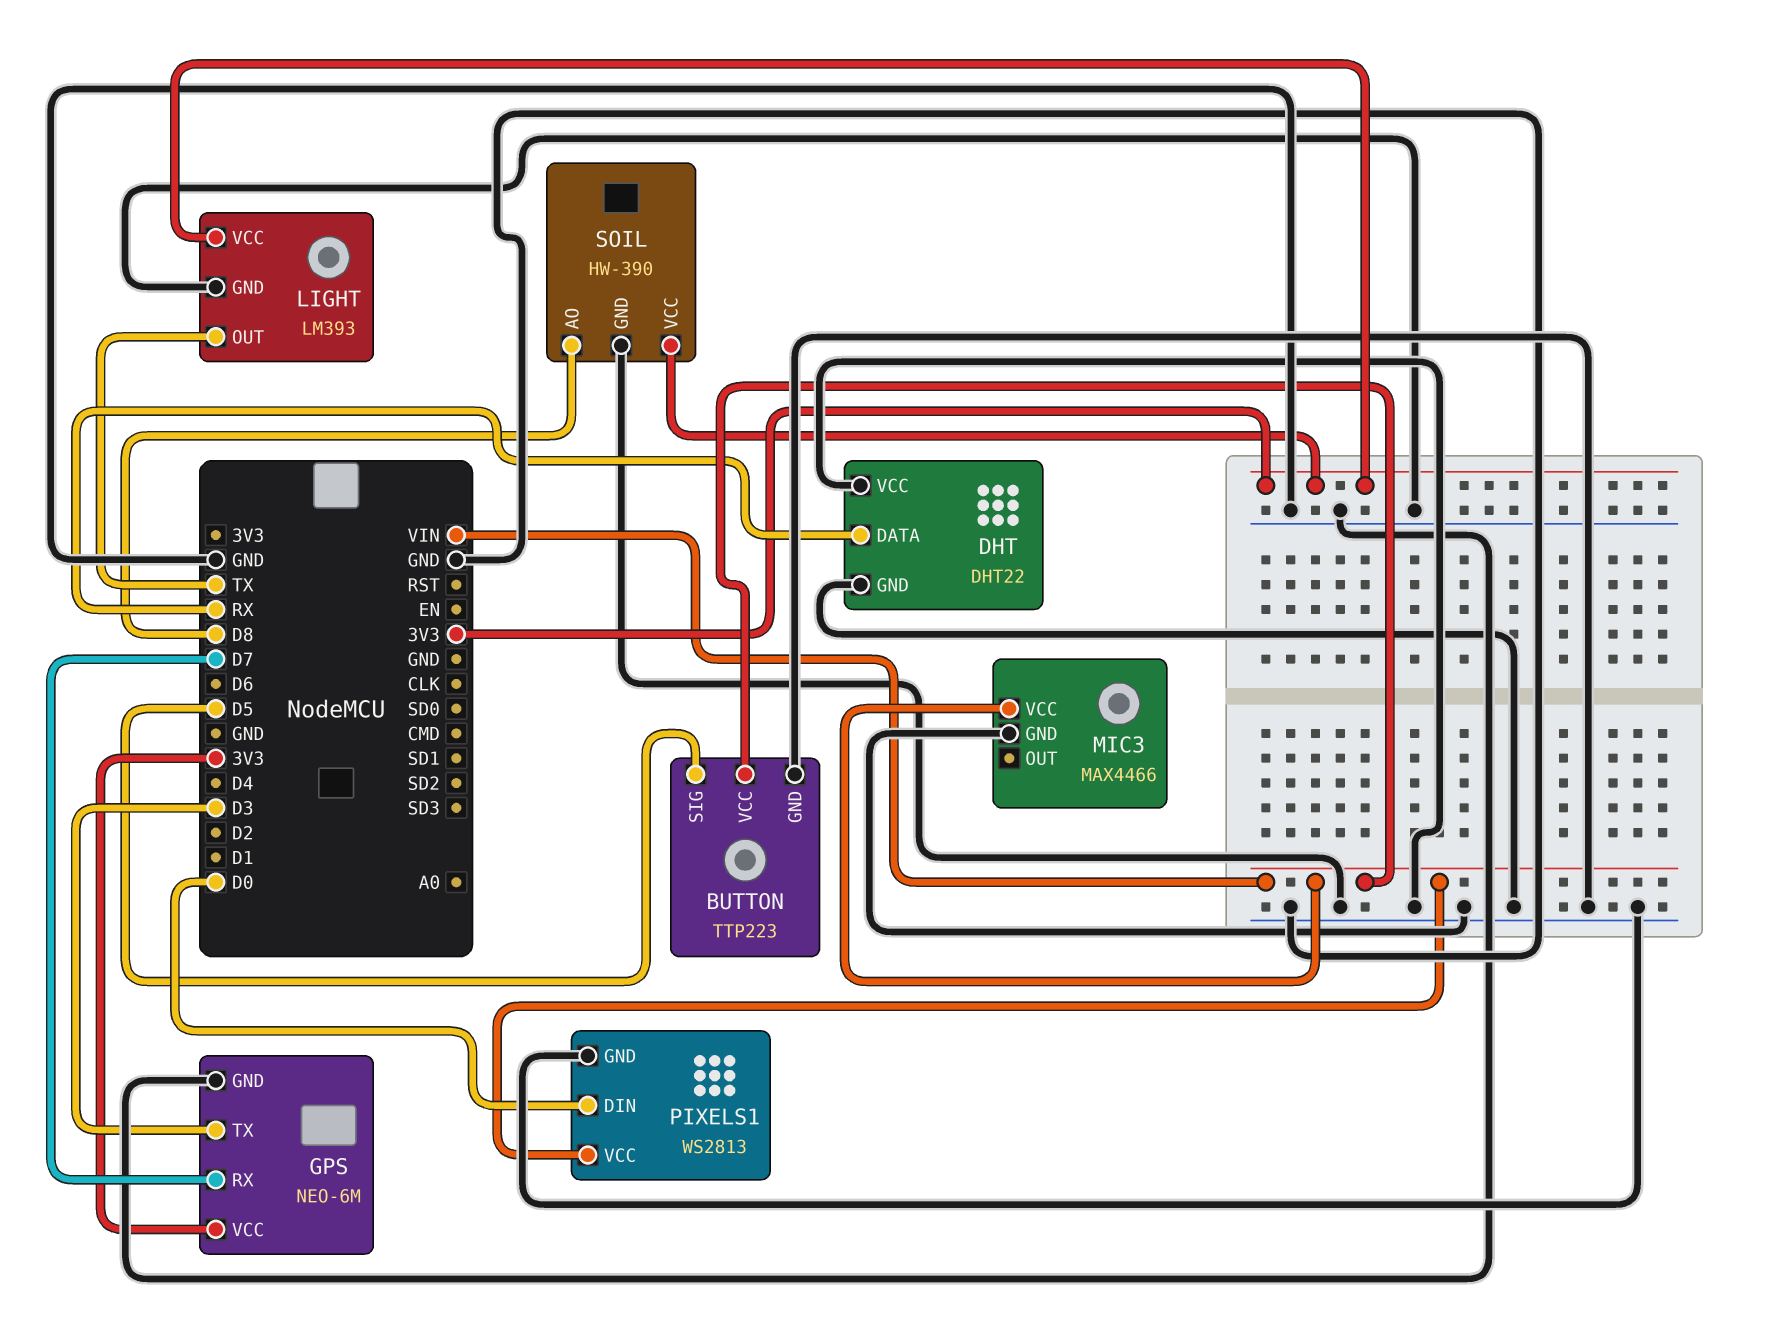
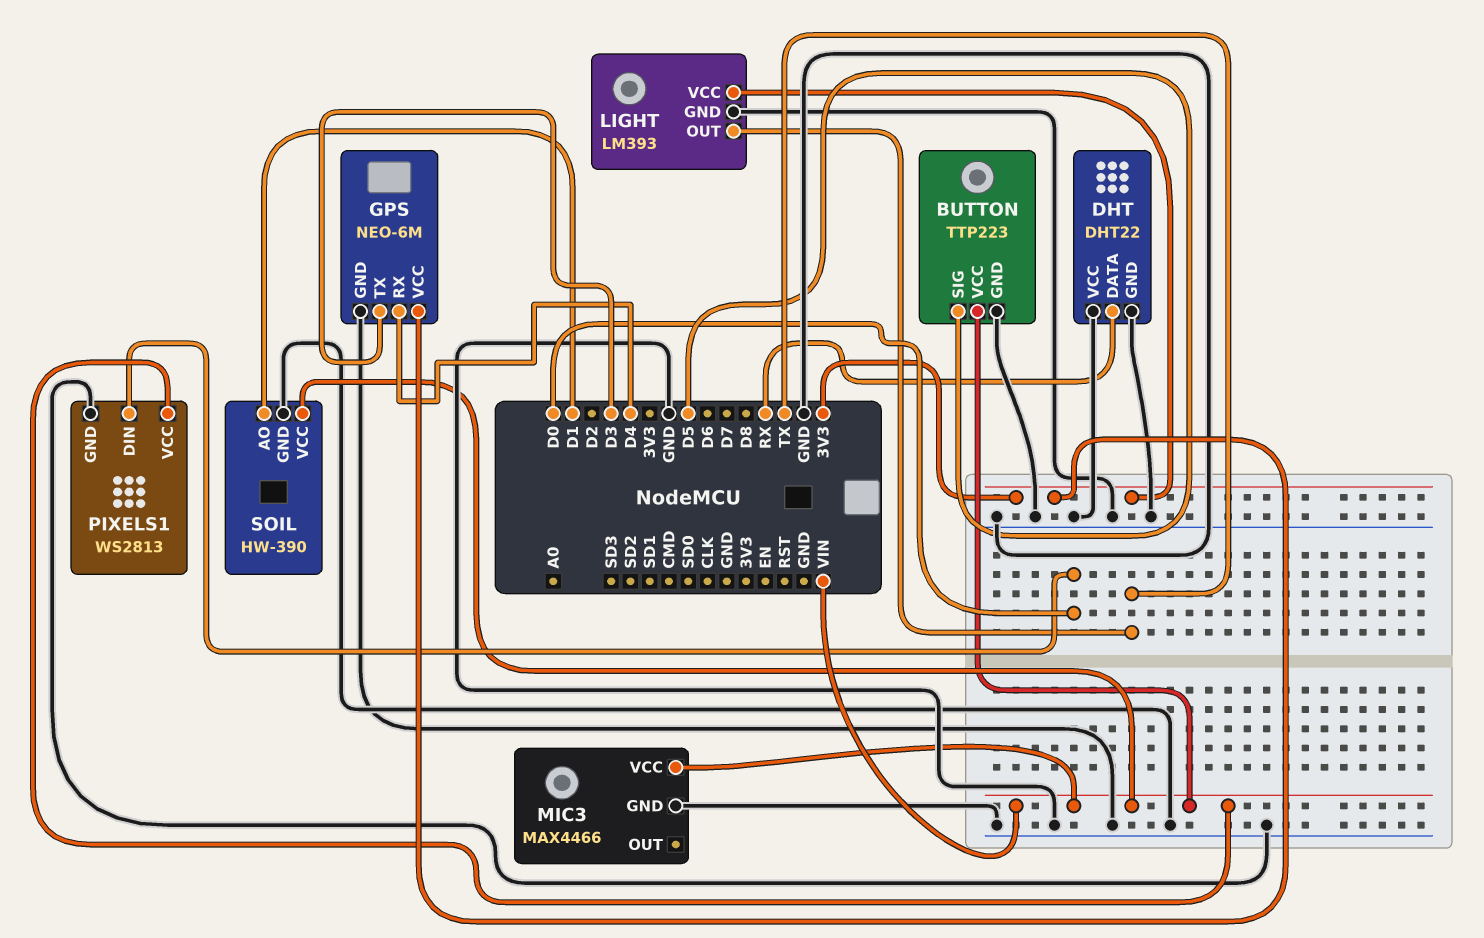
GPS pin RX: D7 -> D4
SOIL pin AO: D8 -> D1
SOIL pin VCC: 3V3 -> VIN

